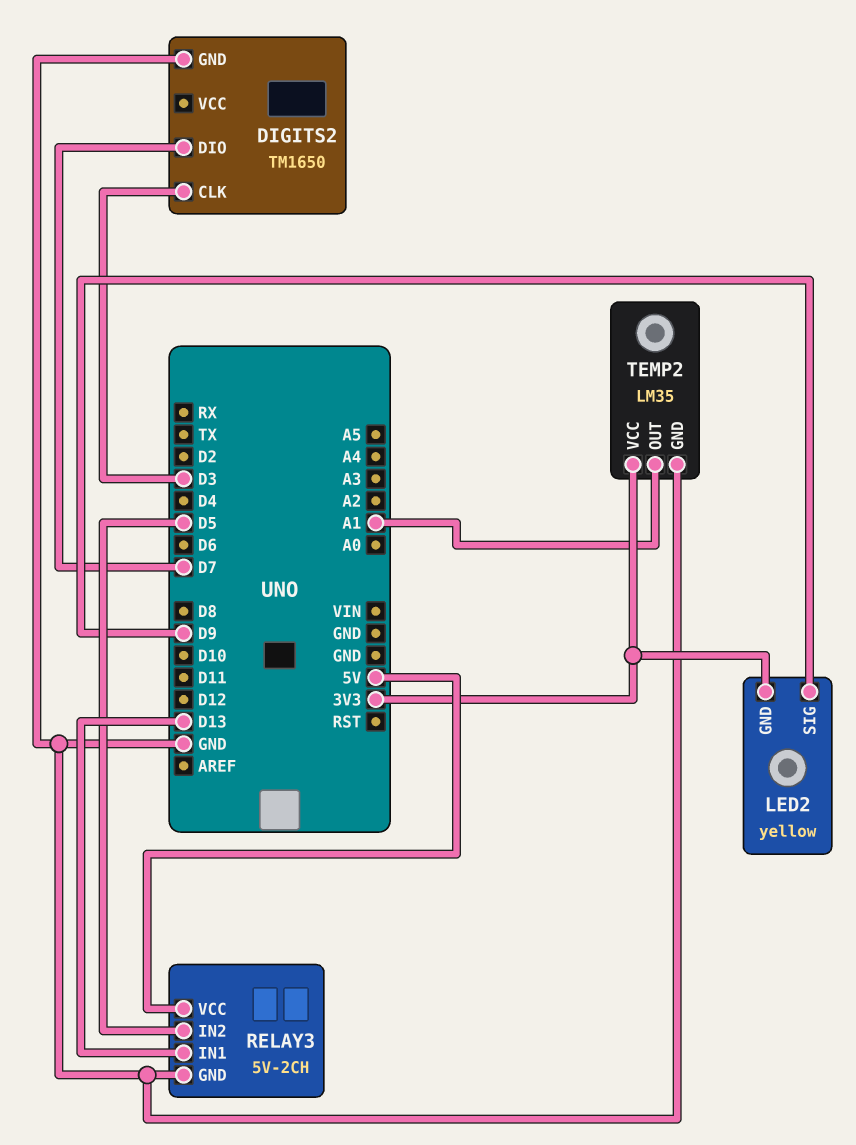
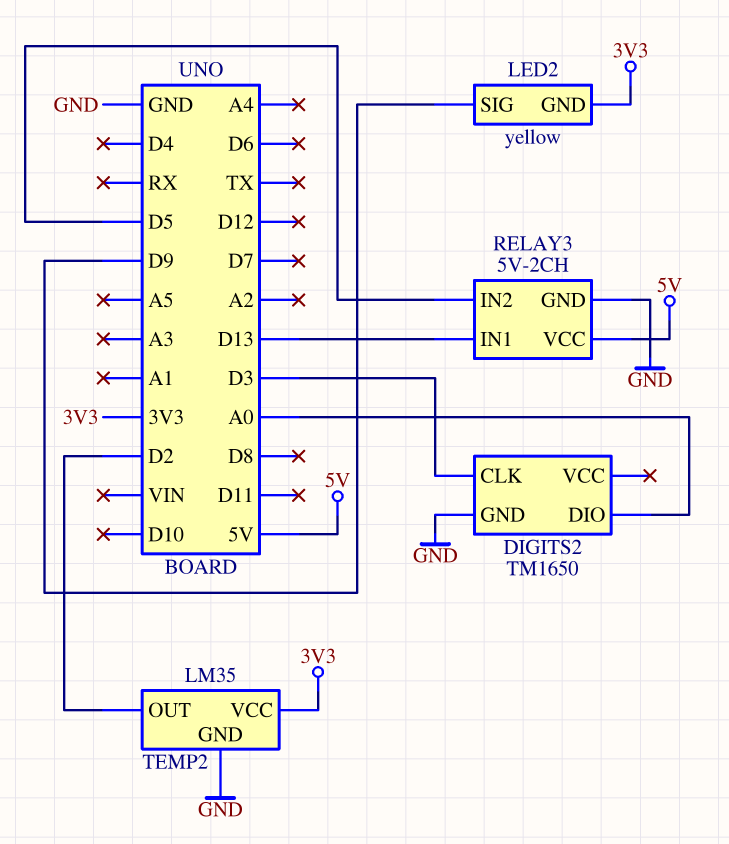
DIGITS2 pin DIO: D7 -> A0
TEMP2 pin OUT: A1 -> D2

